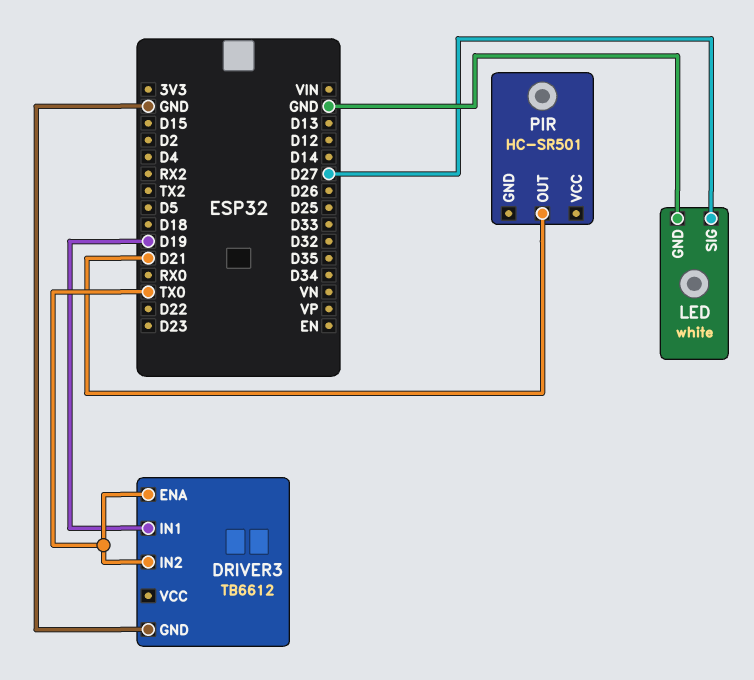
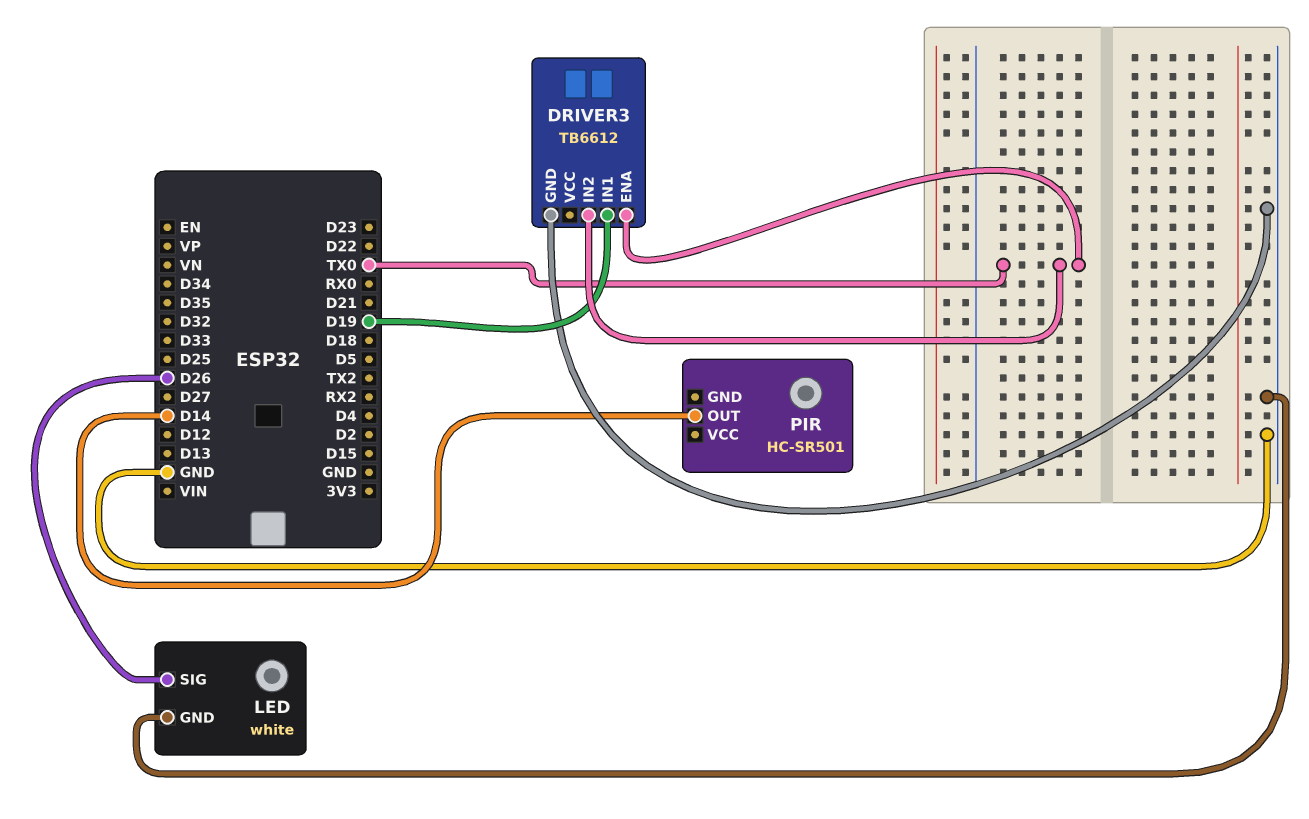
LED pin SIG: D27 -> D26
PIR pin OUT: D21 -> D14

